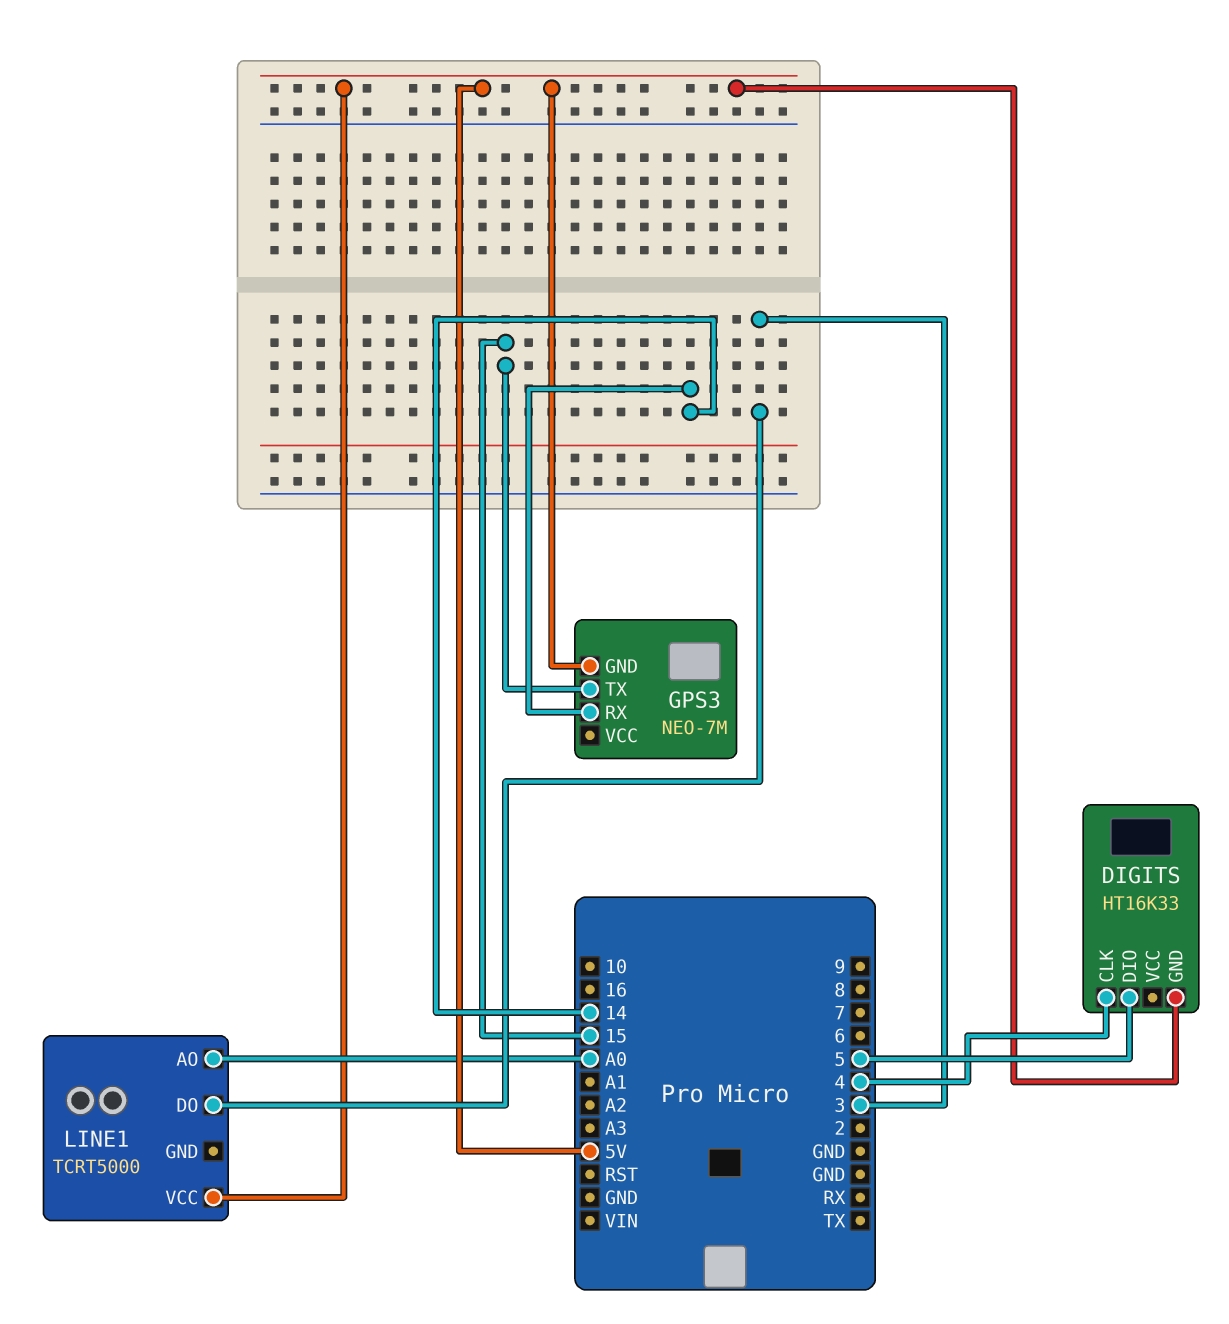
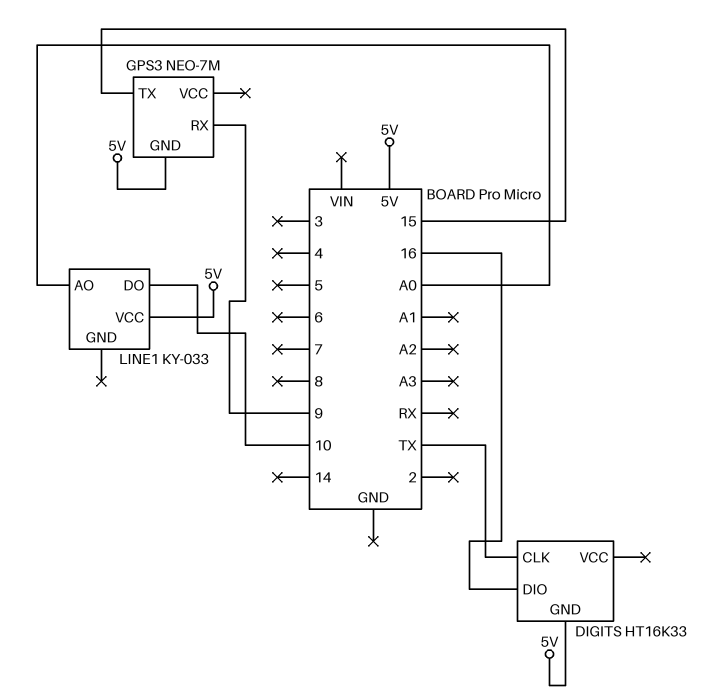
DIGITS pin CLK: 4 -> TX
DIGITS pin DIO: 5 -> 16
GPS3 pin RX: 14 -> 9
LINE1: TCRT5000 -> KY-033
LINE1 pin DO: 3 -> 10

